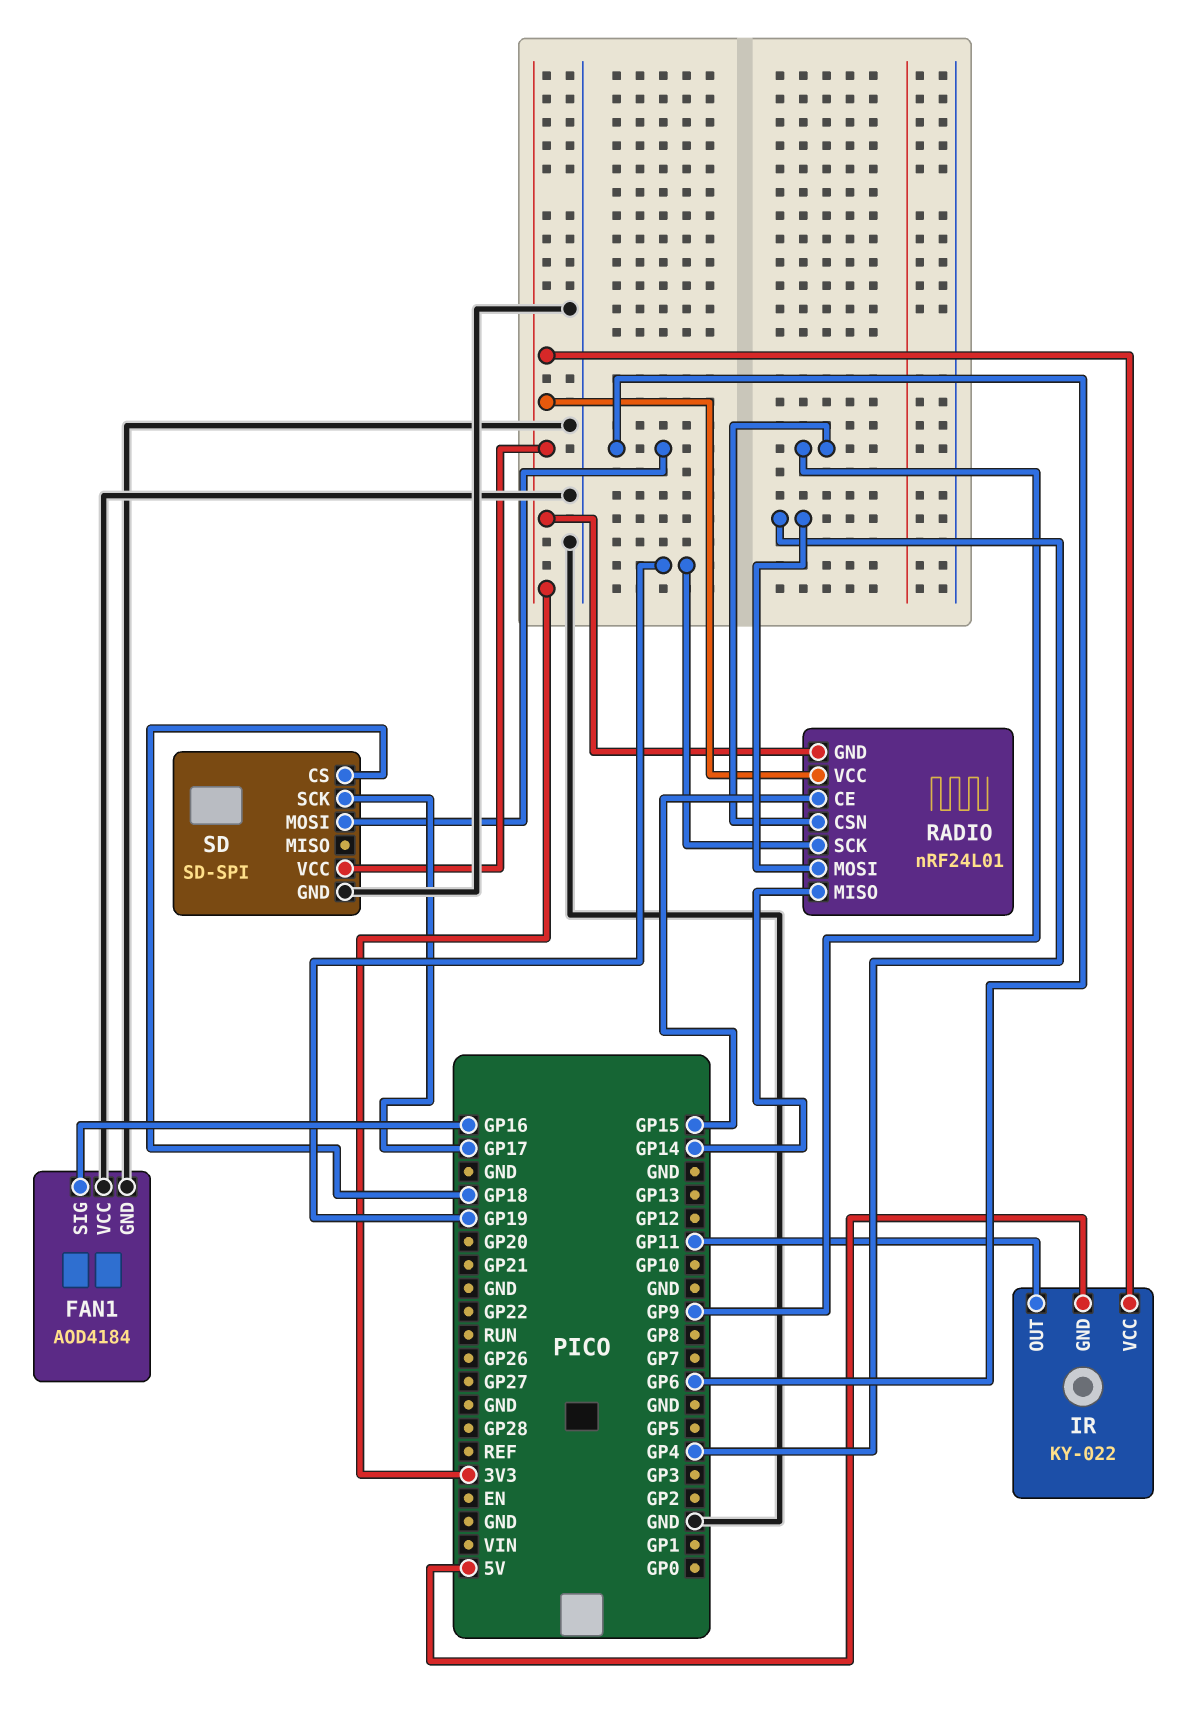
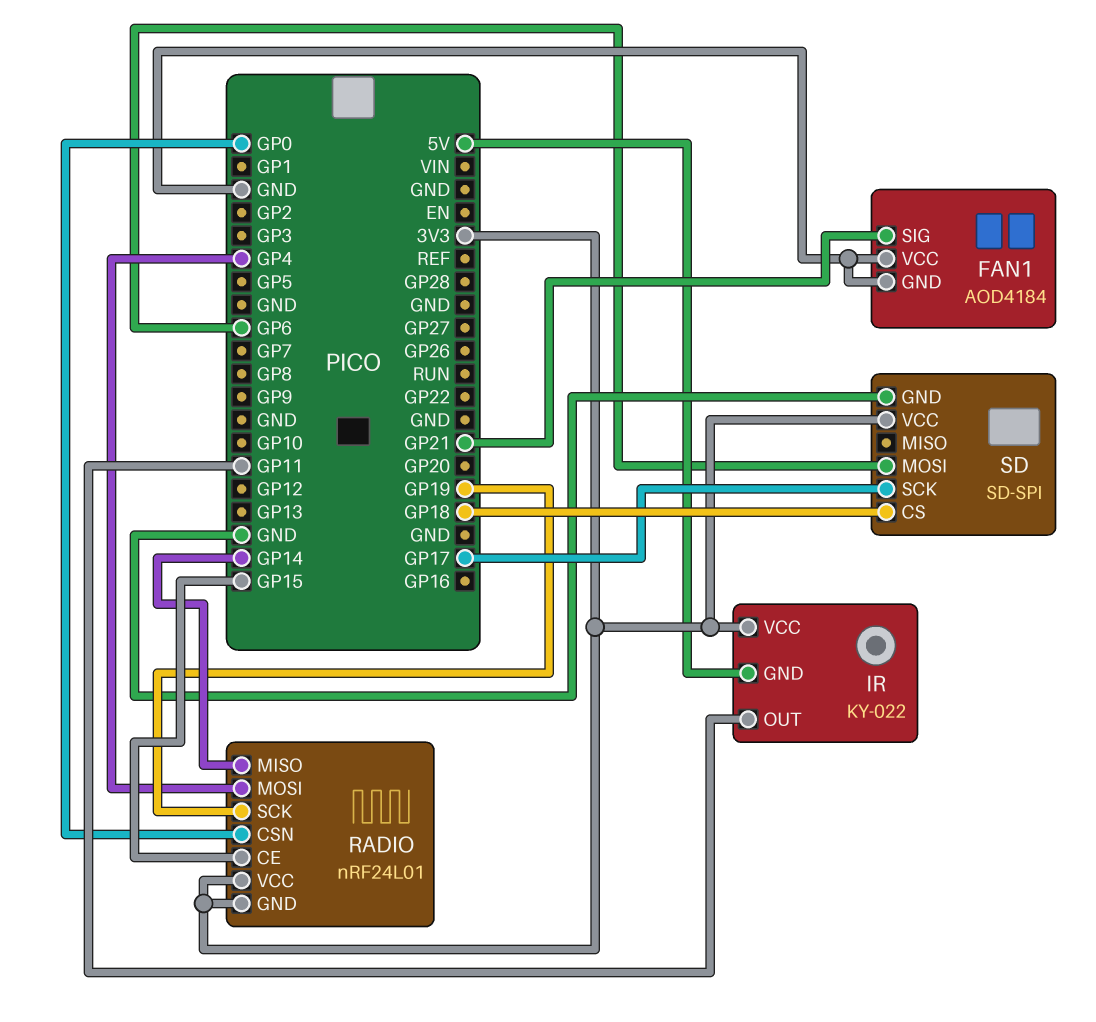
FAN1 pin SIG: GP16 -> GP21
RADIO pin CSN: GP9 -> GP0

